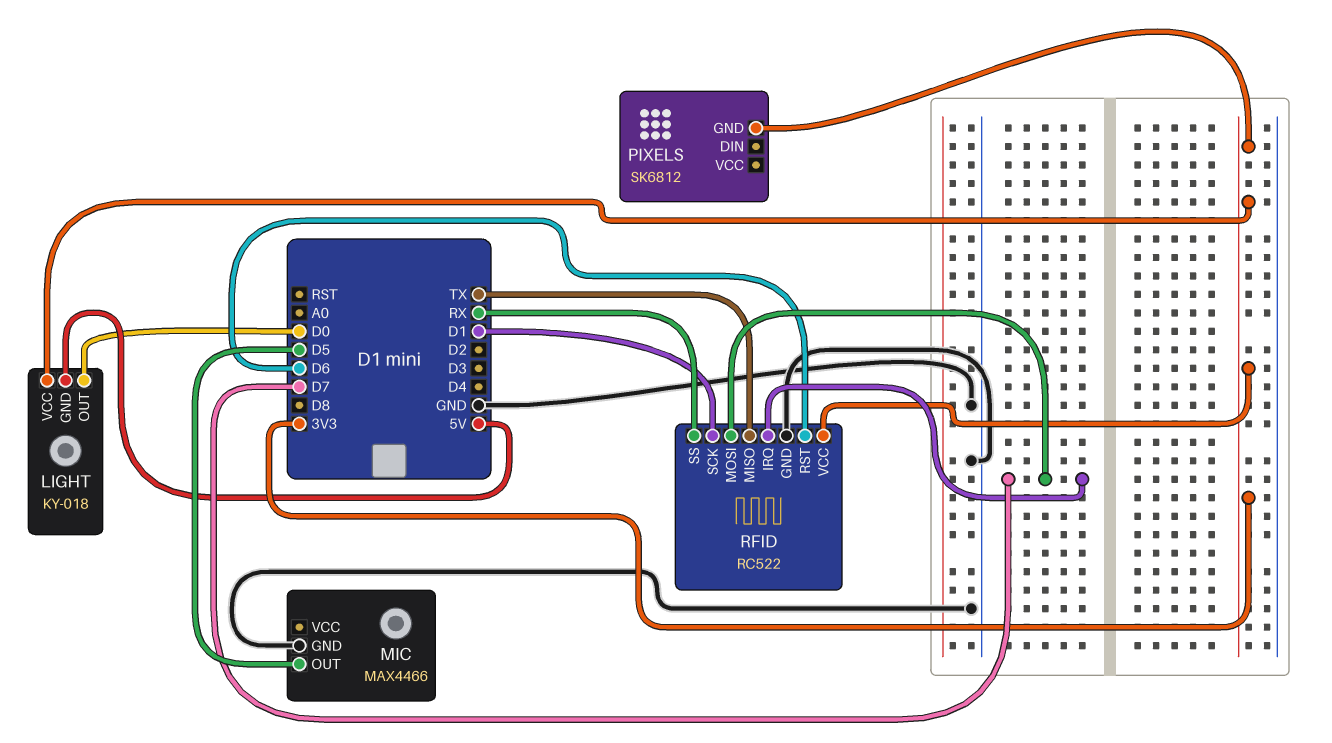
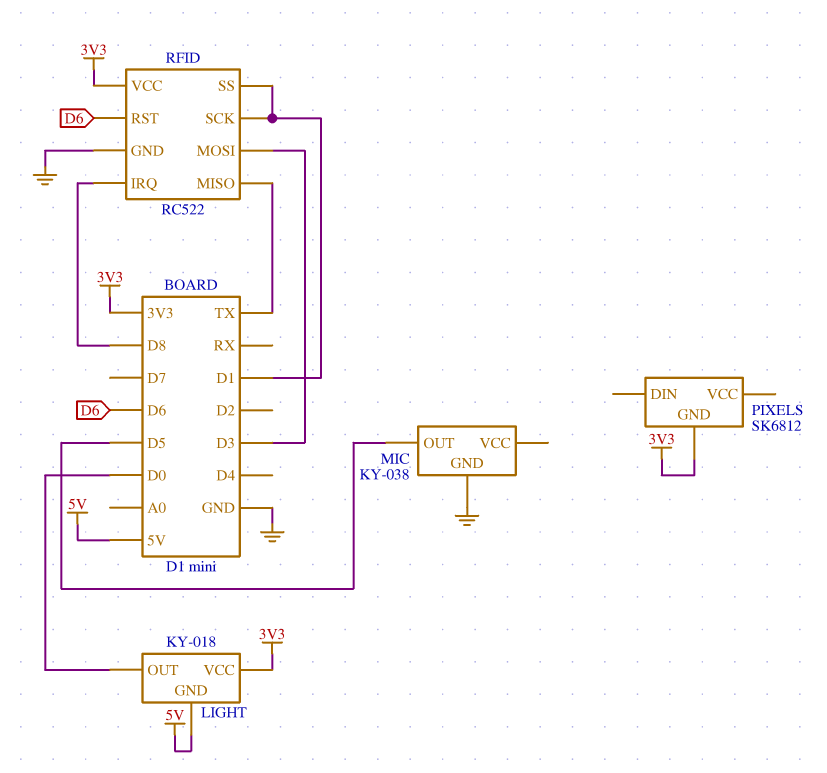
MIC: MAX4466 -> KY-038
RFID pin IRQ: D7 -> D8
RFID pin MOSI: D7 -> D3
RFID pin SS: RX -> D1

